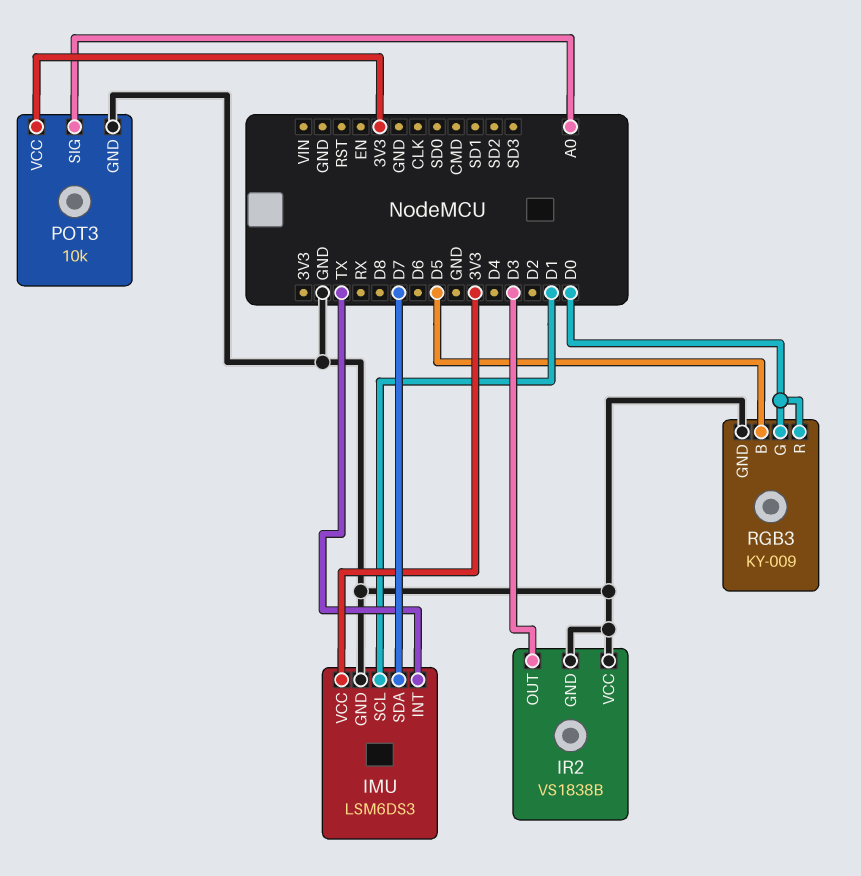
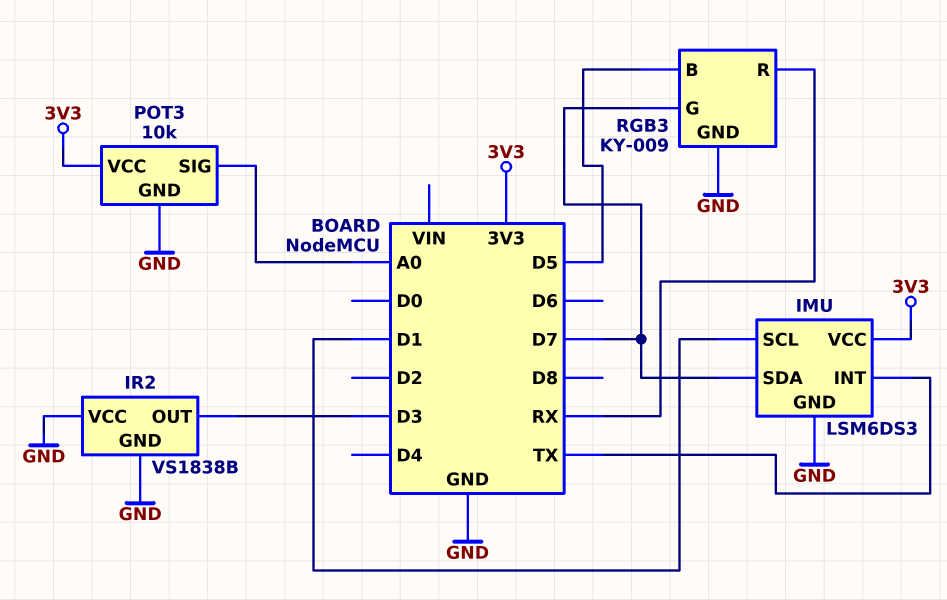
RGB3 pin G: D0 -> D7
RGB3 pin R: D0 -> RX

